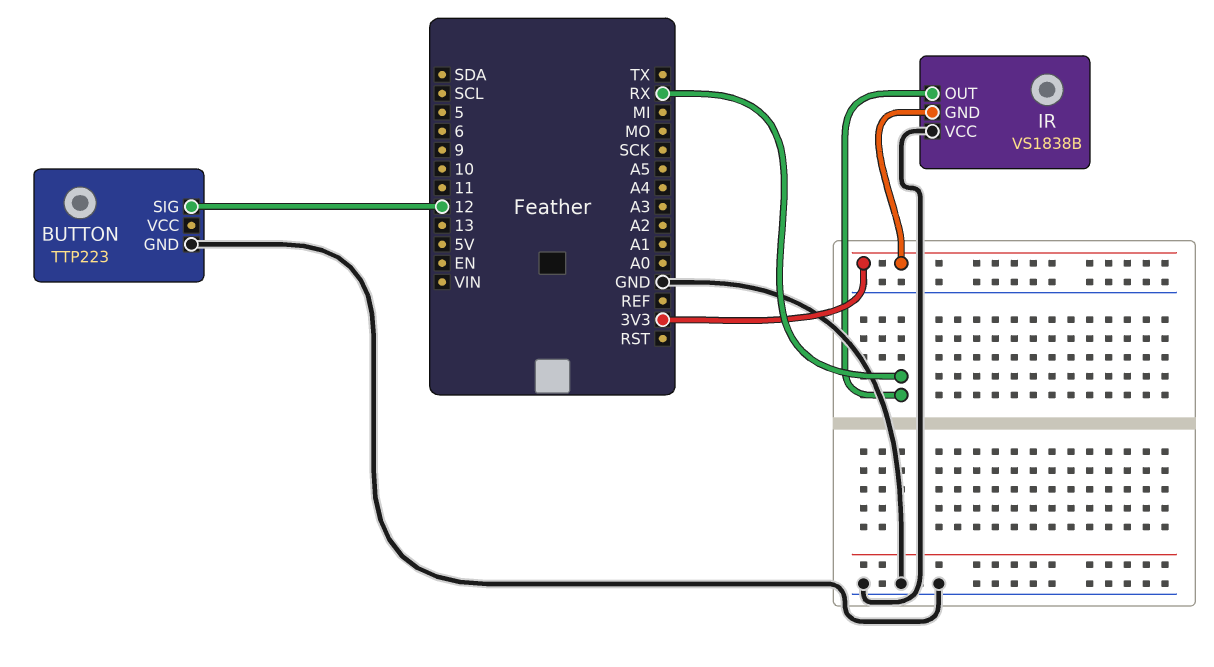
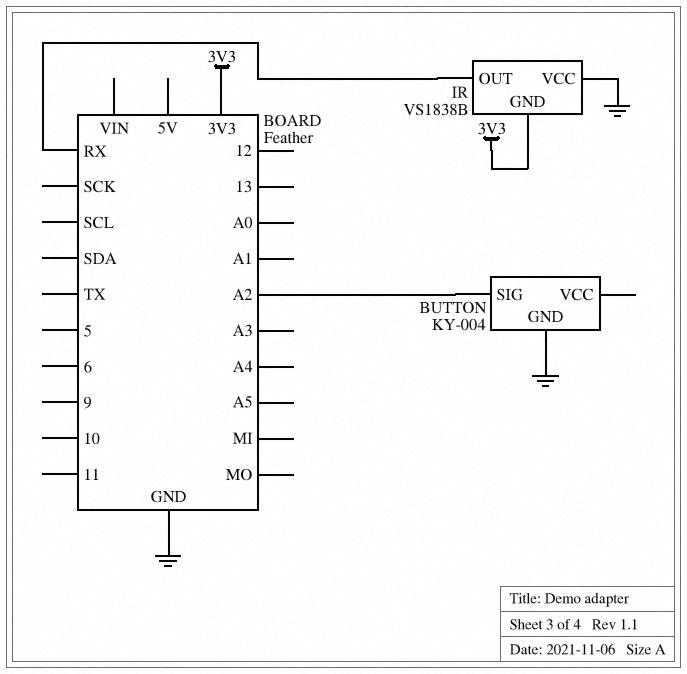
BUTTON: TTP223 -> KY-004
BUTTON pin SIG: 12 -> A2

